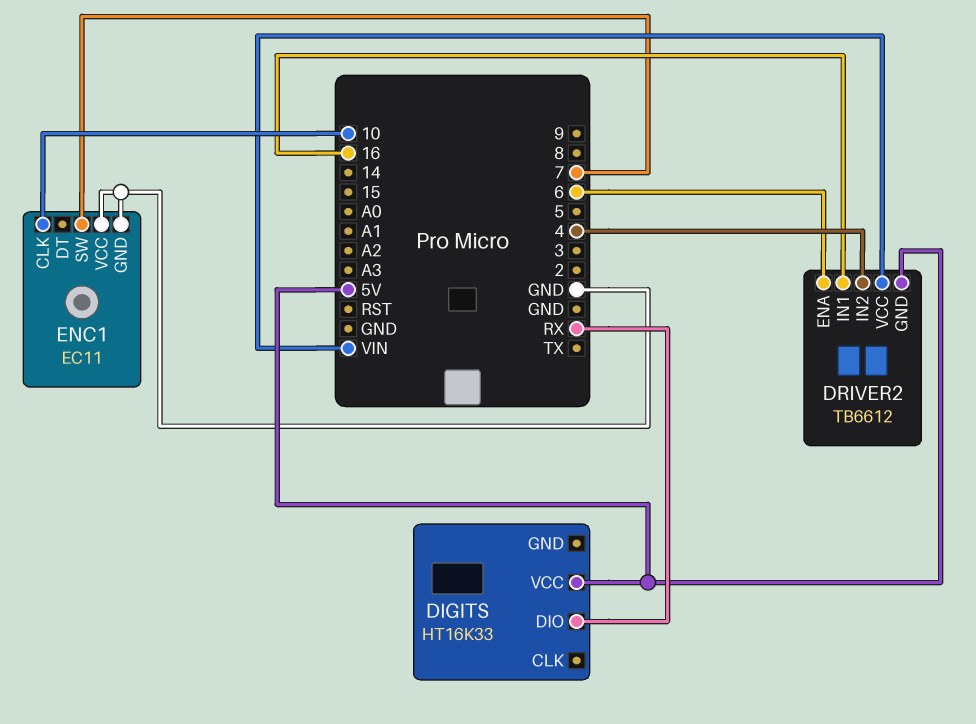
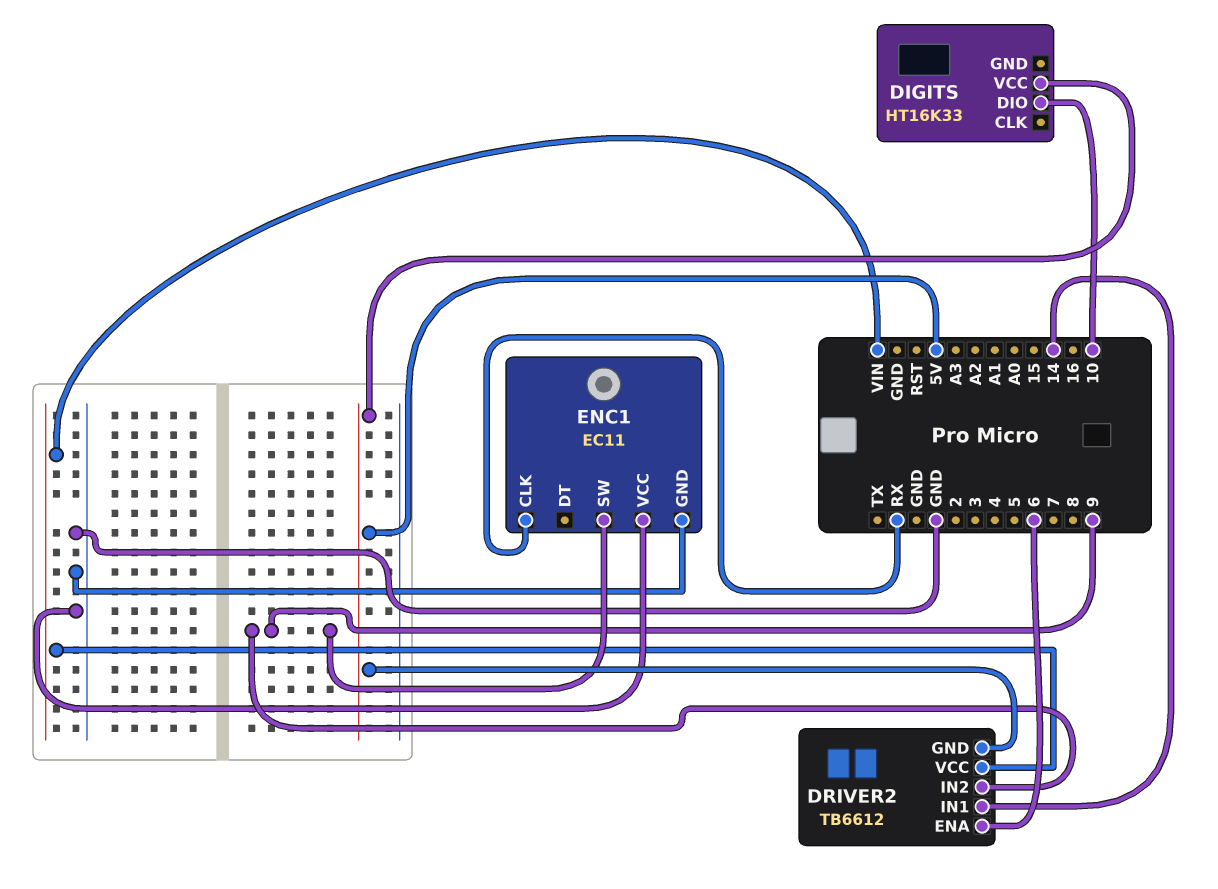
DIGITS pin DIO: RX -> 10
DRIVER2 pin IN1: 16 -> 14
DRIVER2 pin IN2: 4 -> 9
ENC1 pin CLK: 10 -> RX
ENC1 pin SW: 7 -> 9

